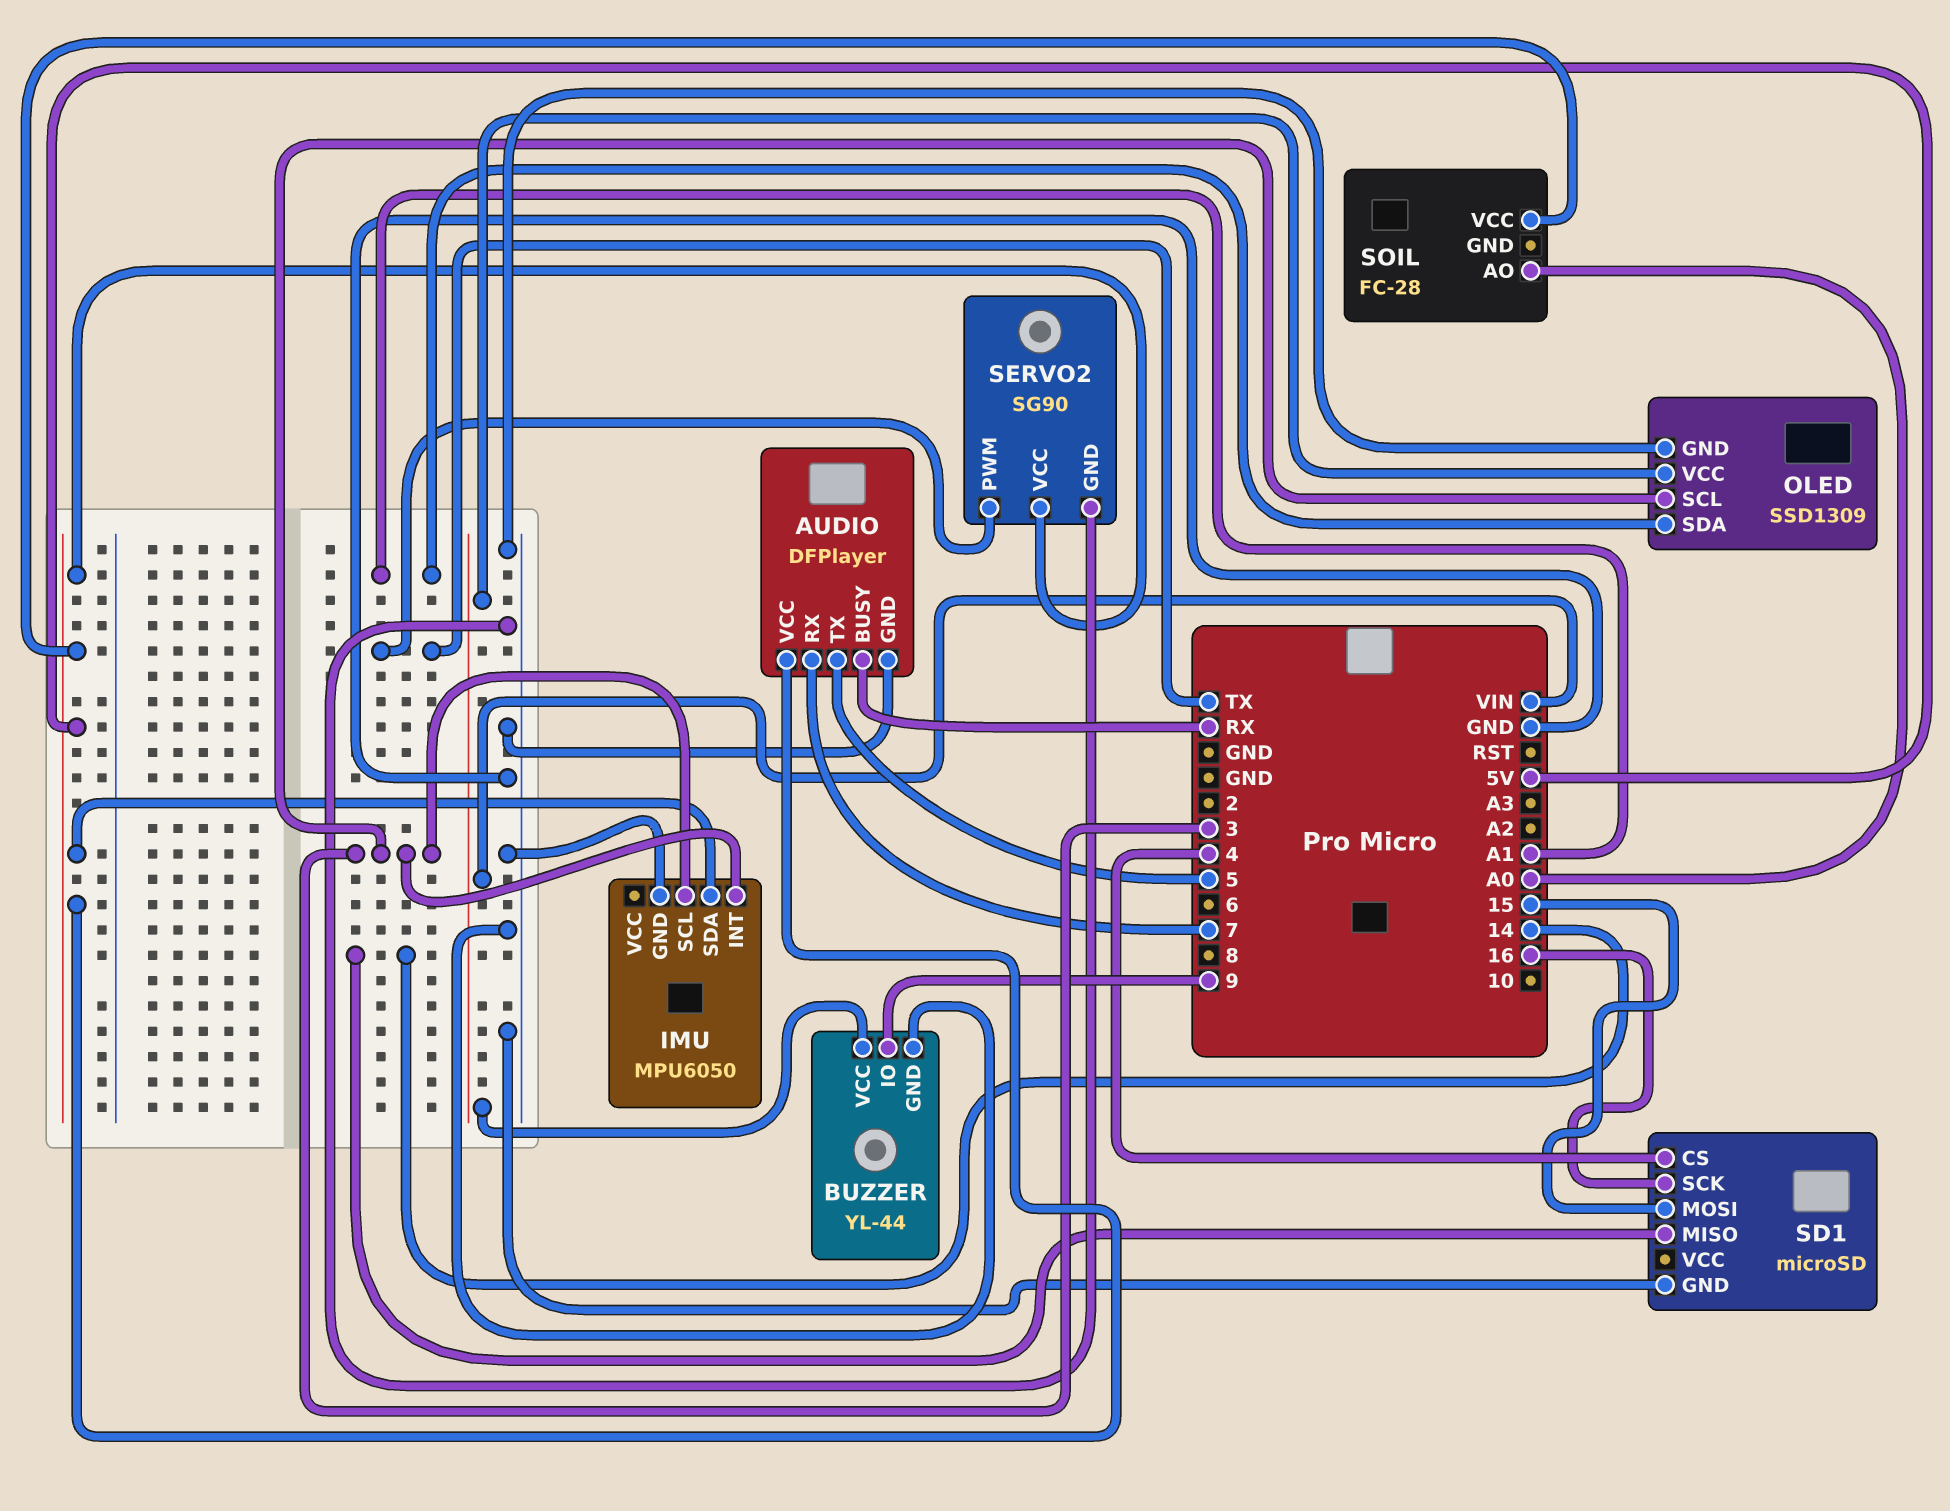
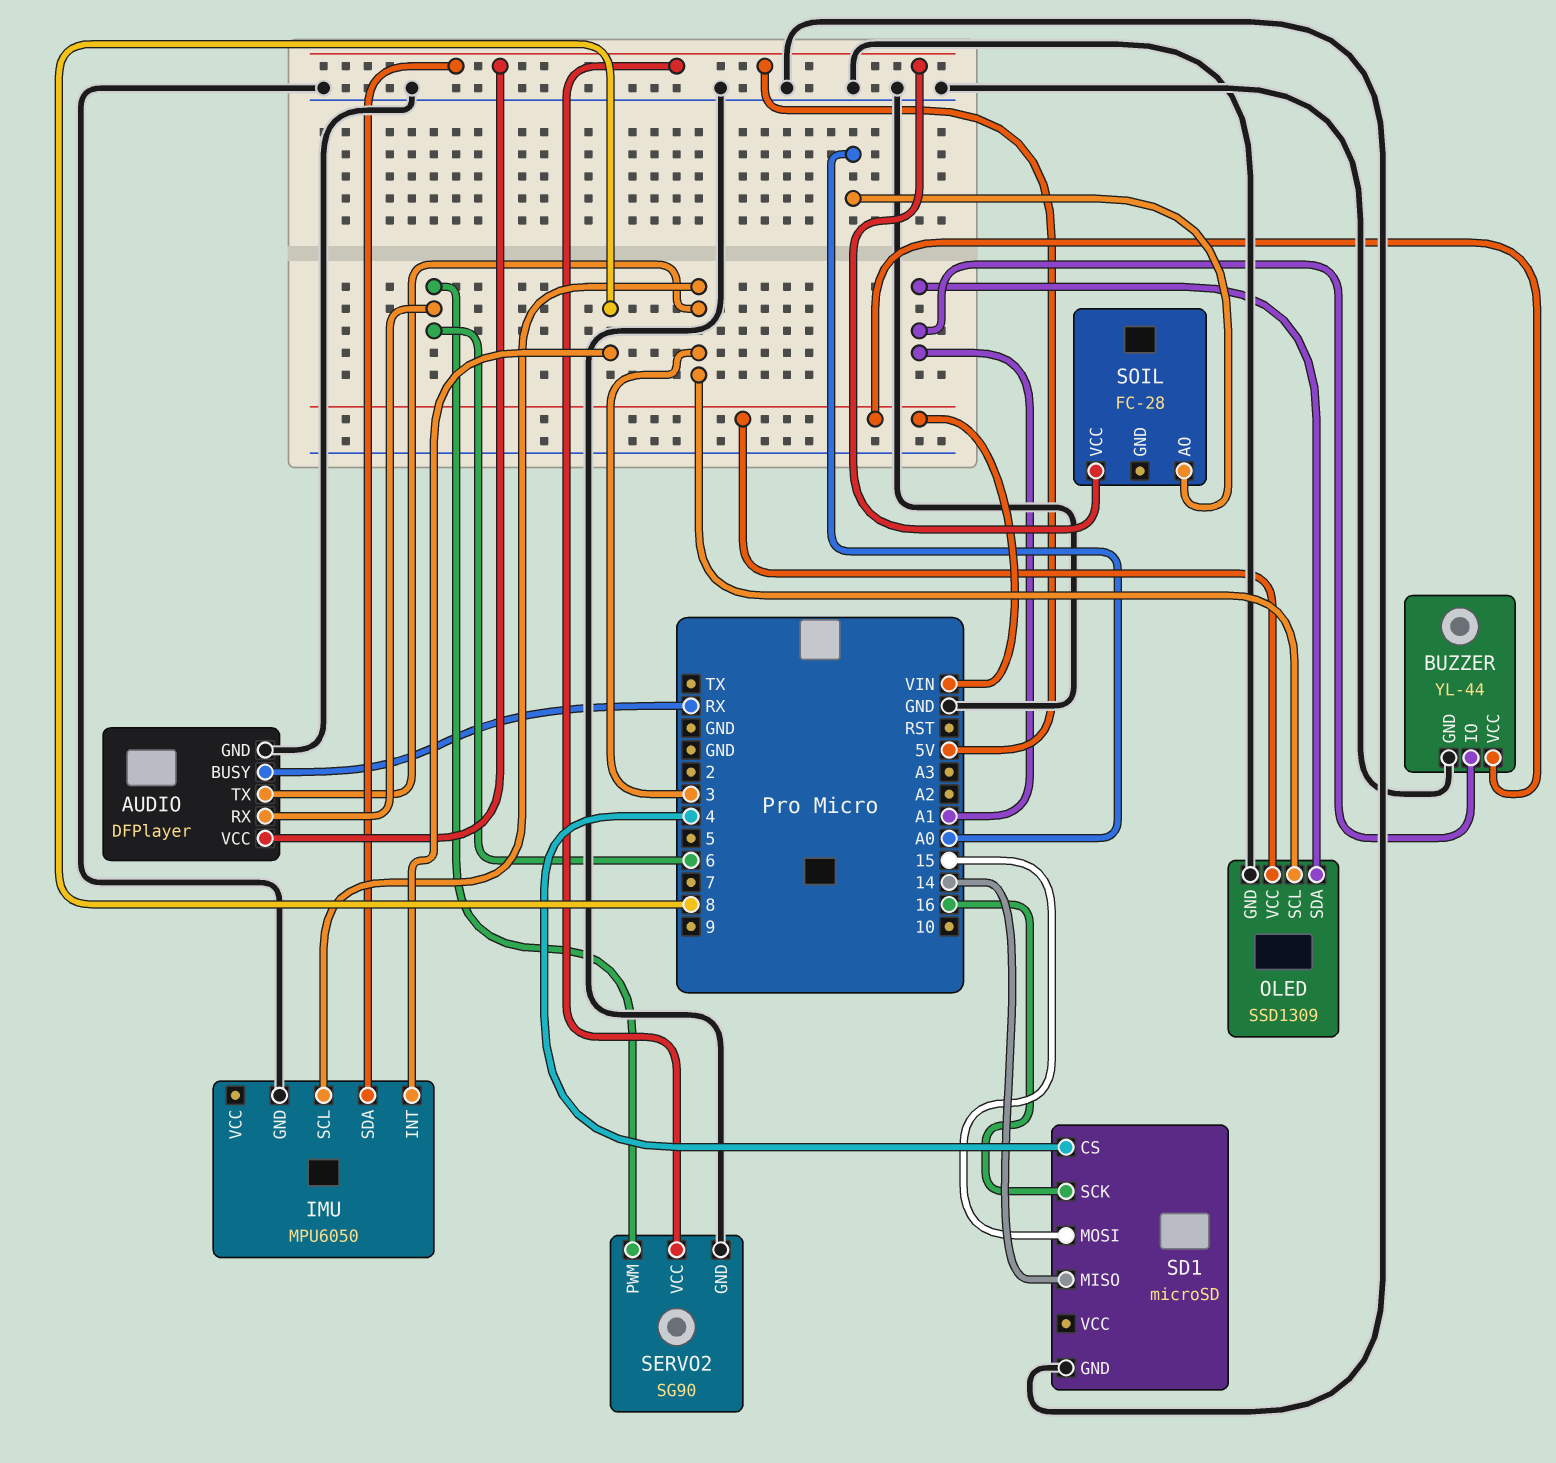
AUDIO pin RX: 7 -> 6
AUDIO pin TX: 5 -> 3
BUZZER pin IO: 9 -> A1
IMU pin INT: 3 -> 8
SERVO2 pin PWM: TX -> 6

